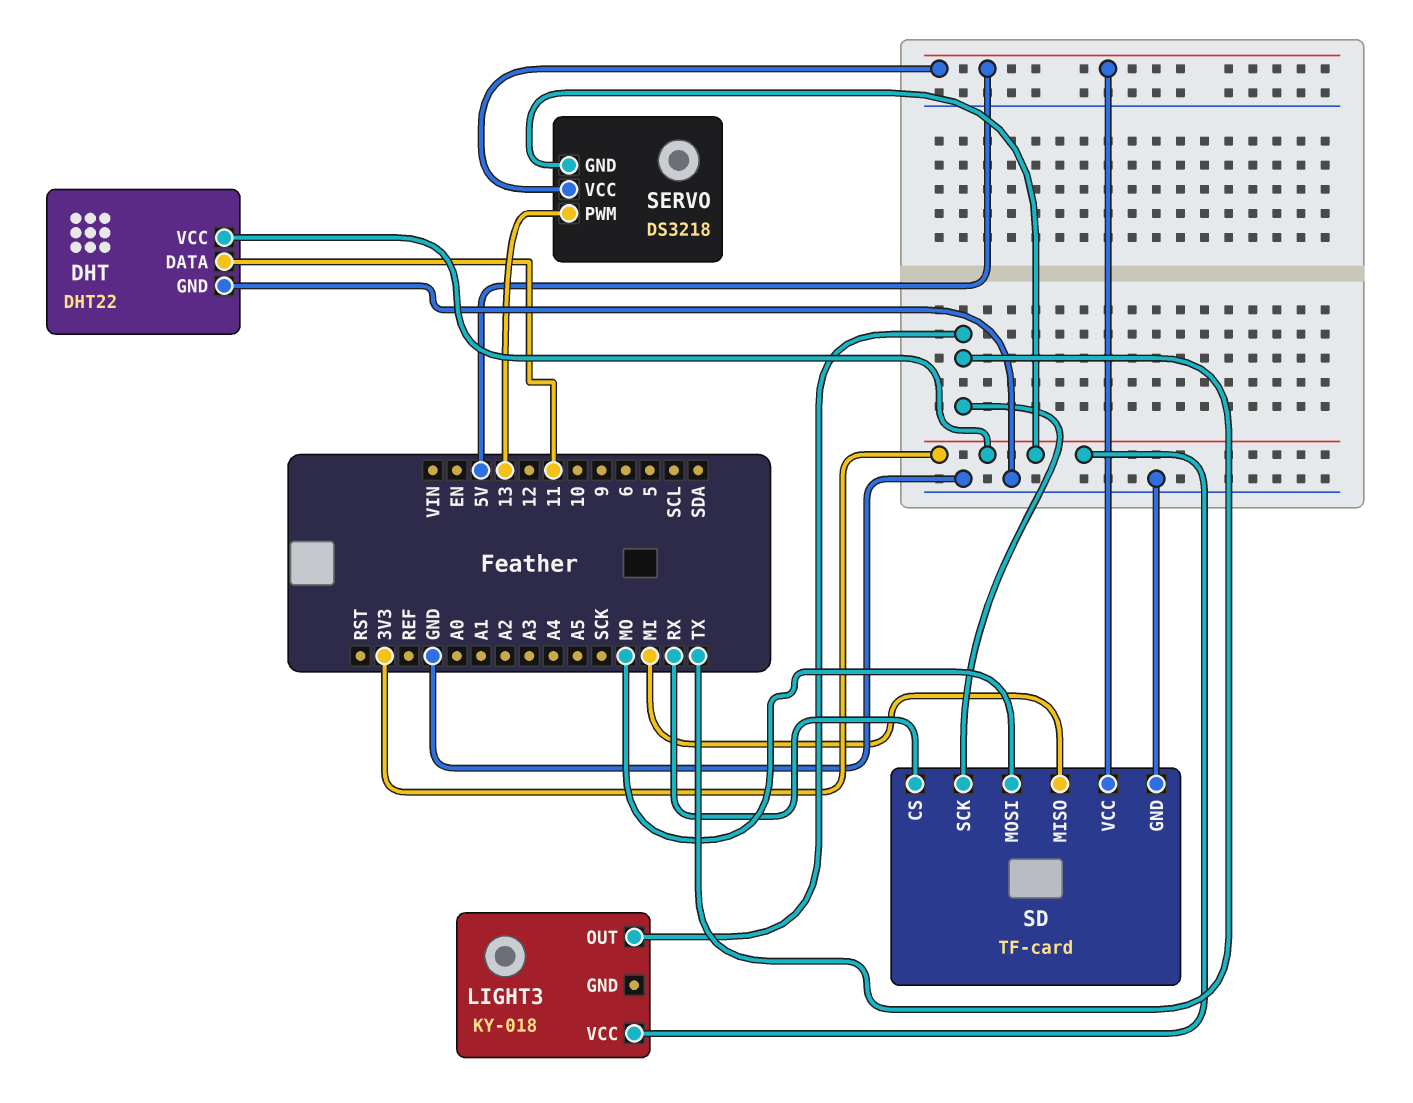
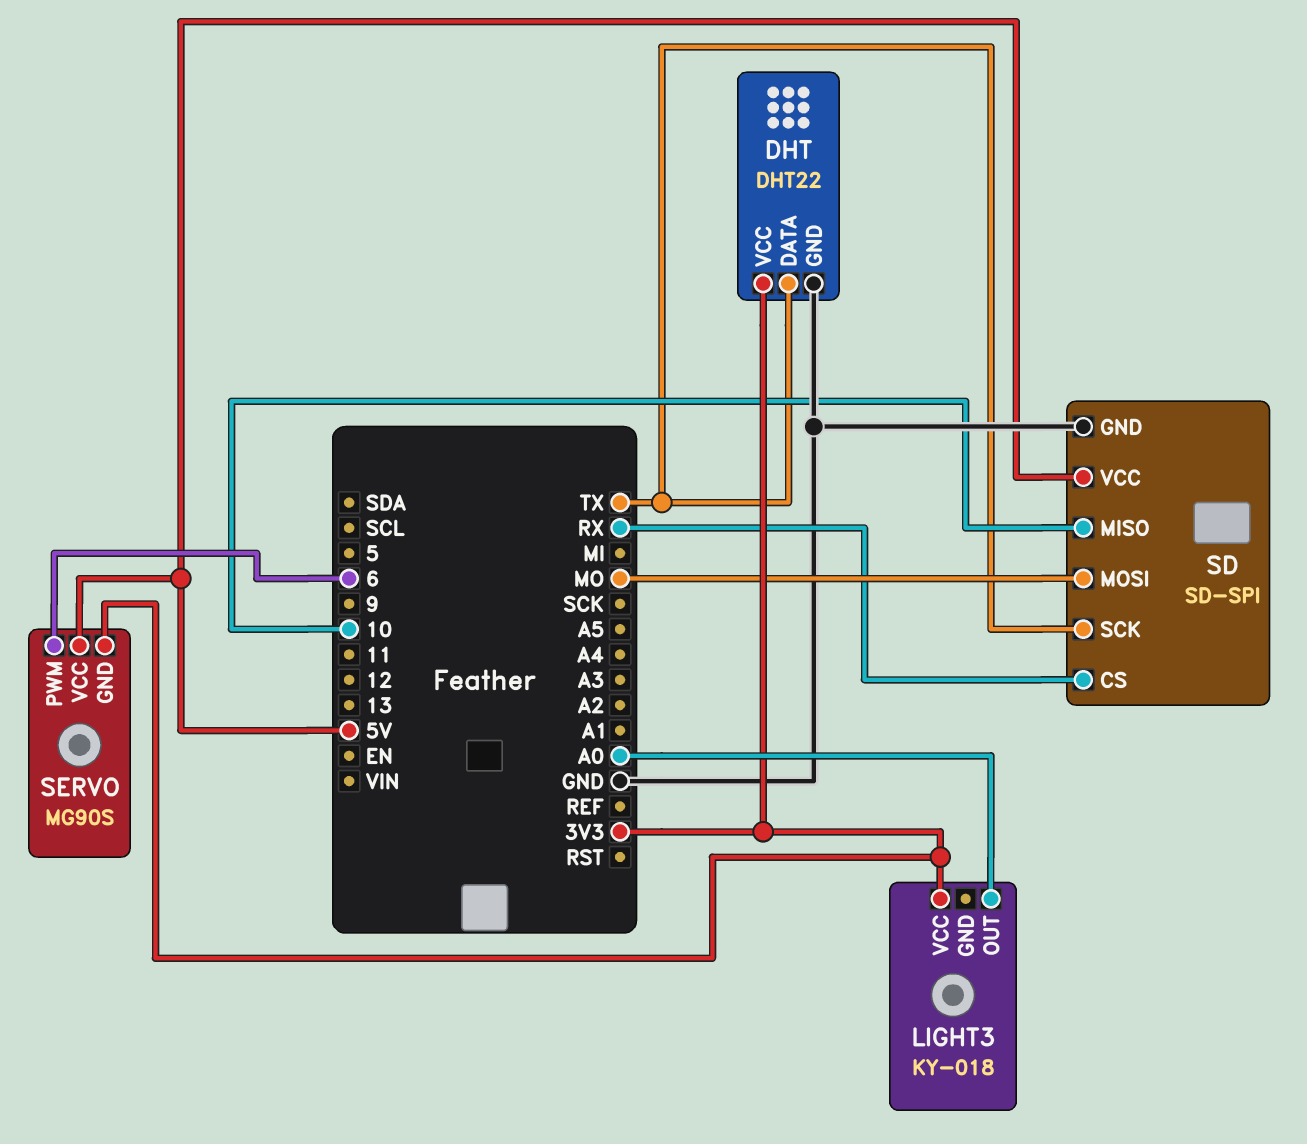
DHT pin DATA: 11 -> TX
LIGHT3 pin OUT: TX -> A0
SD: TF-card -> SD-SPI
SD pin MISO: MI -> 10
SERVO: DS3218 -> MG90S
SERVO pin PWM: 13 -> 6

